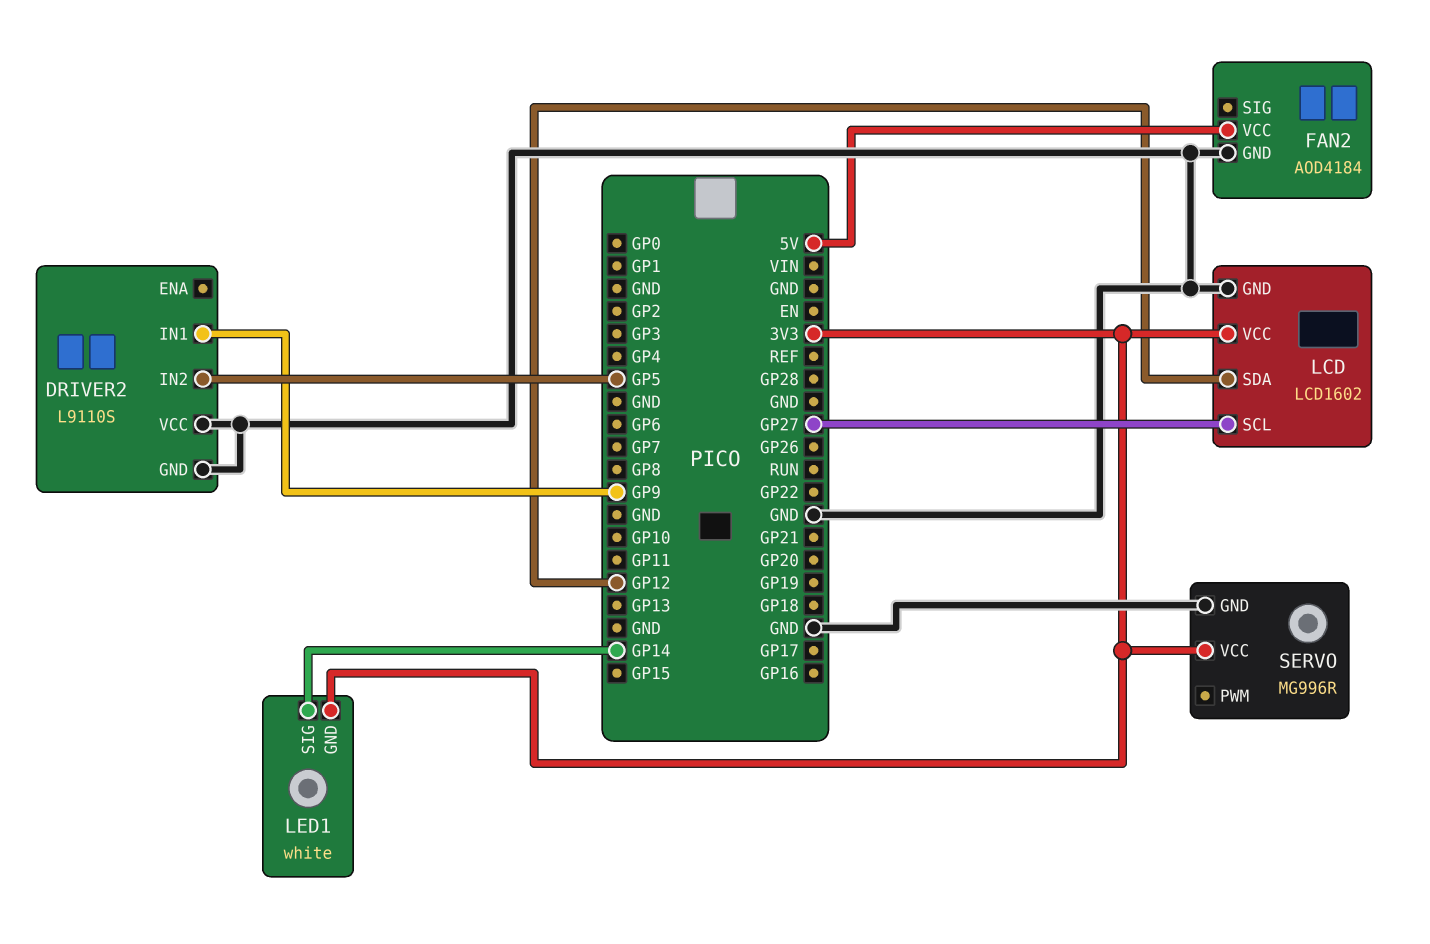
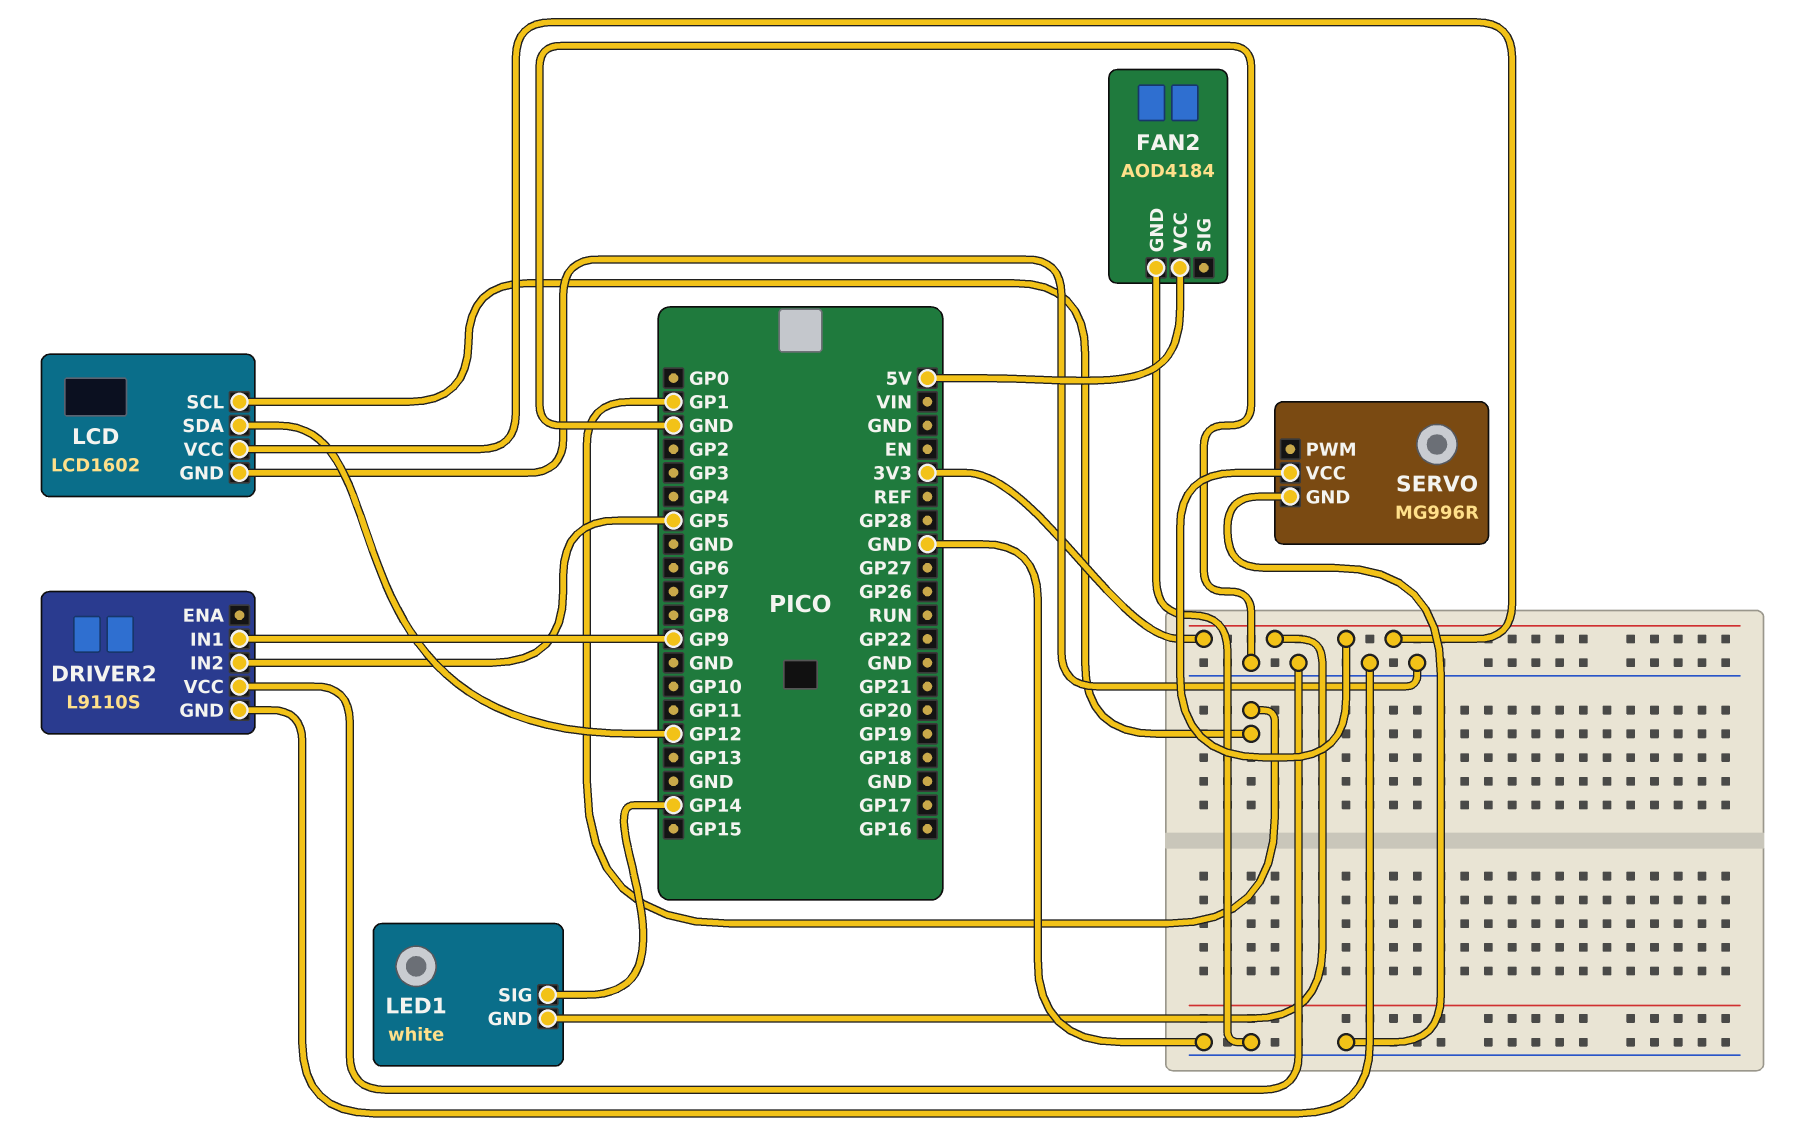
LCD pin SCL: GP27 -> GP1

